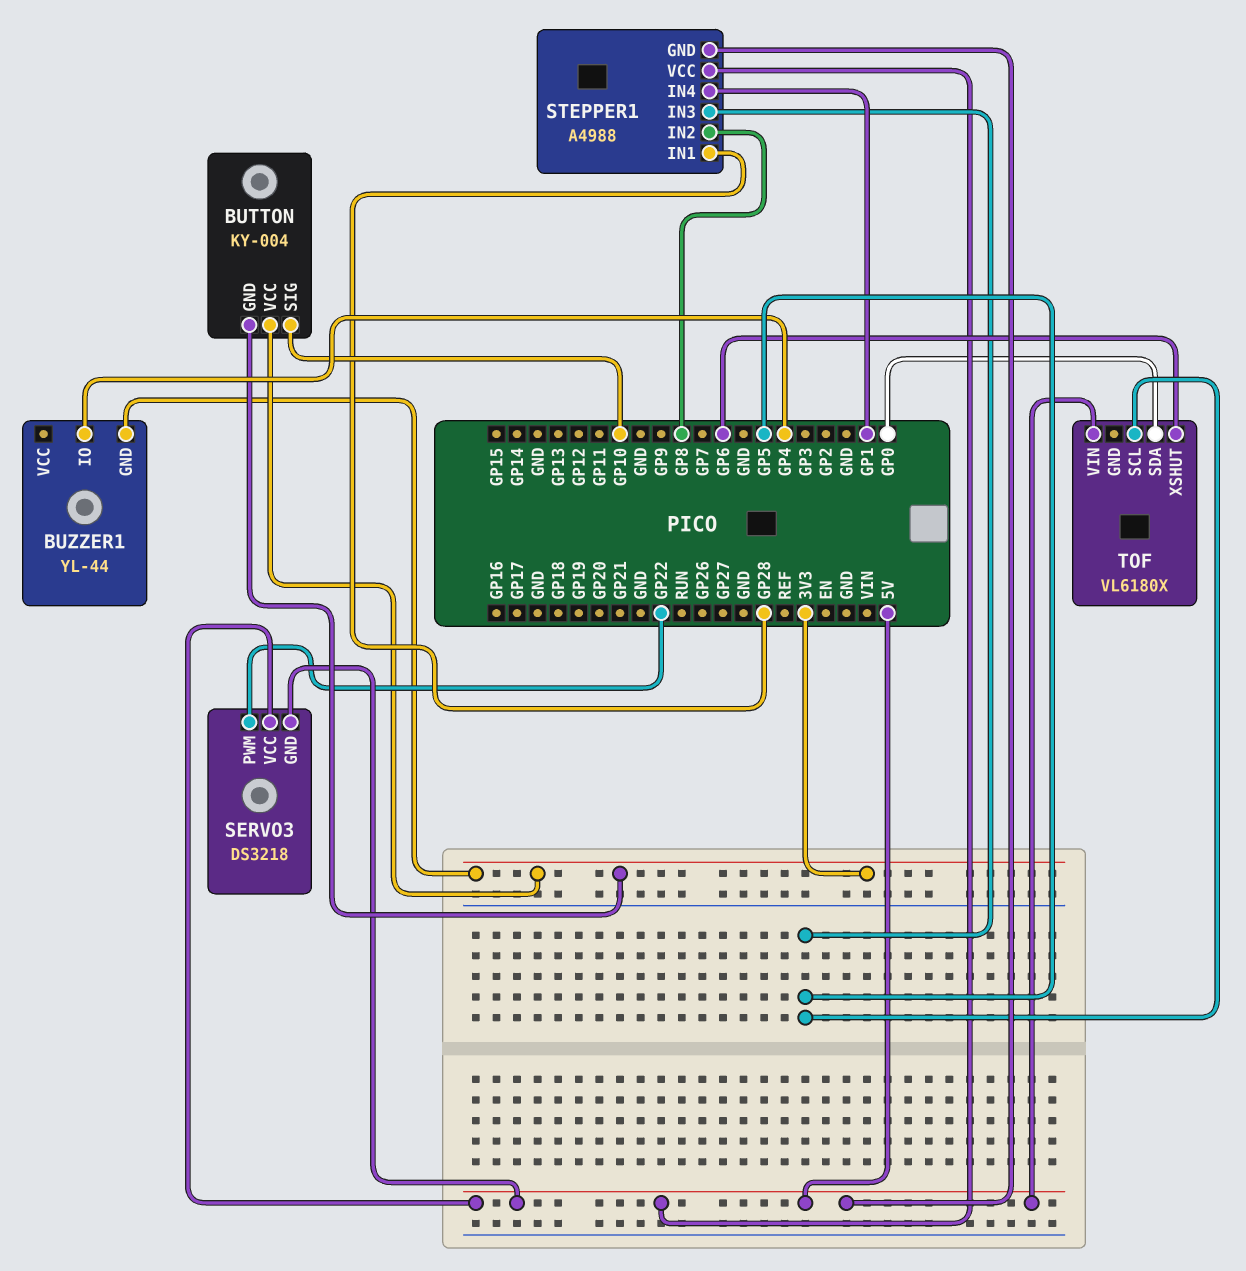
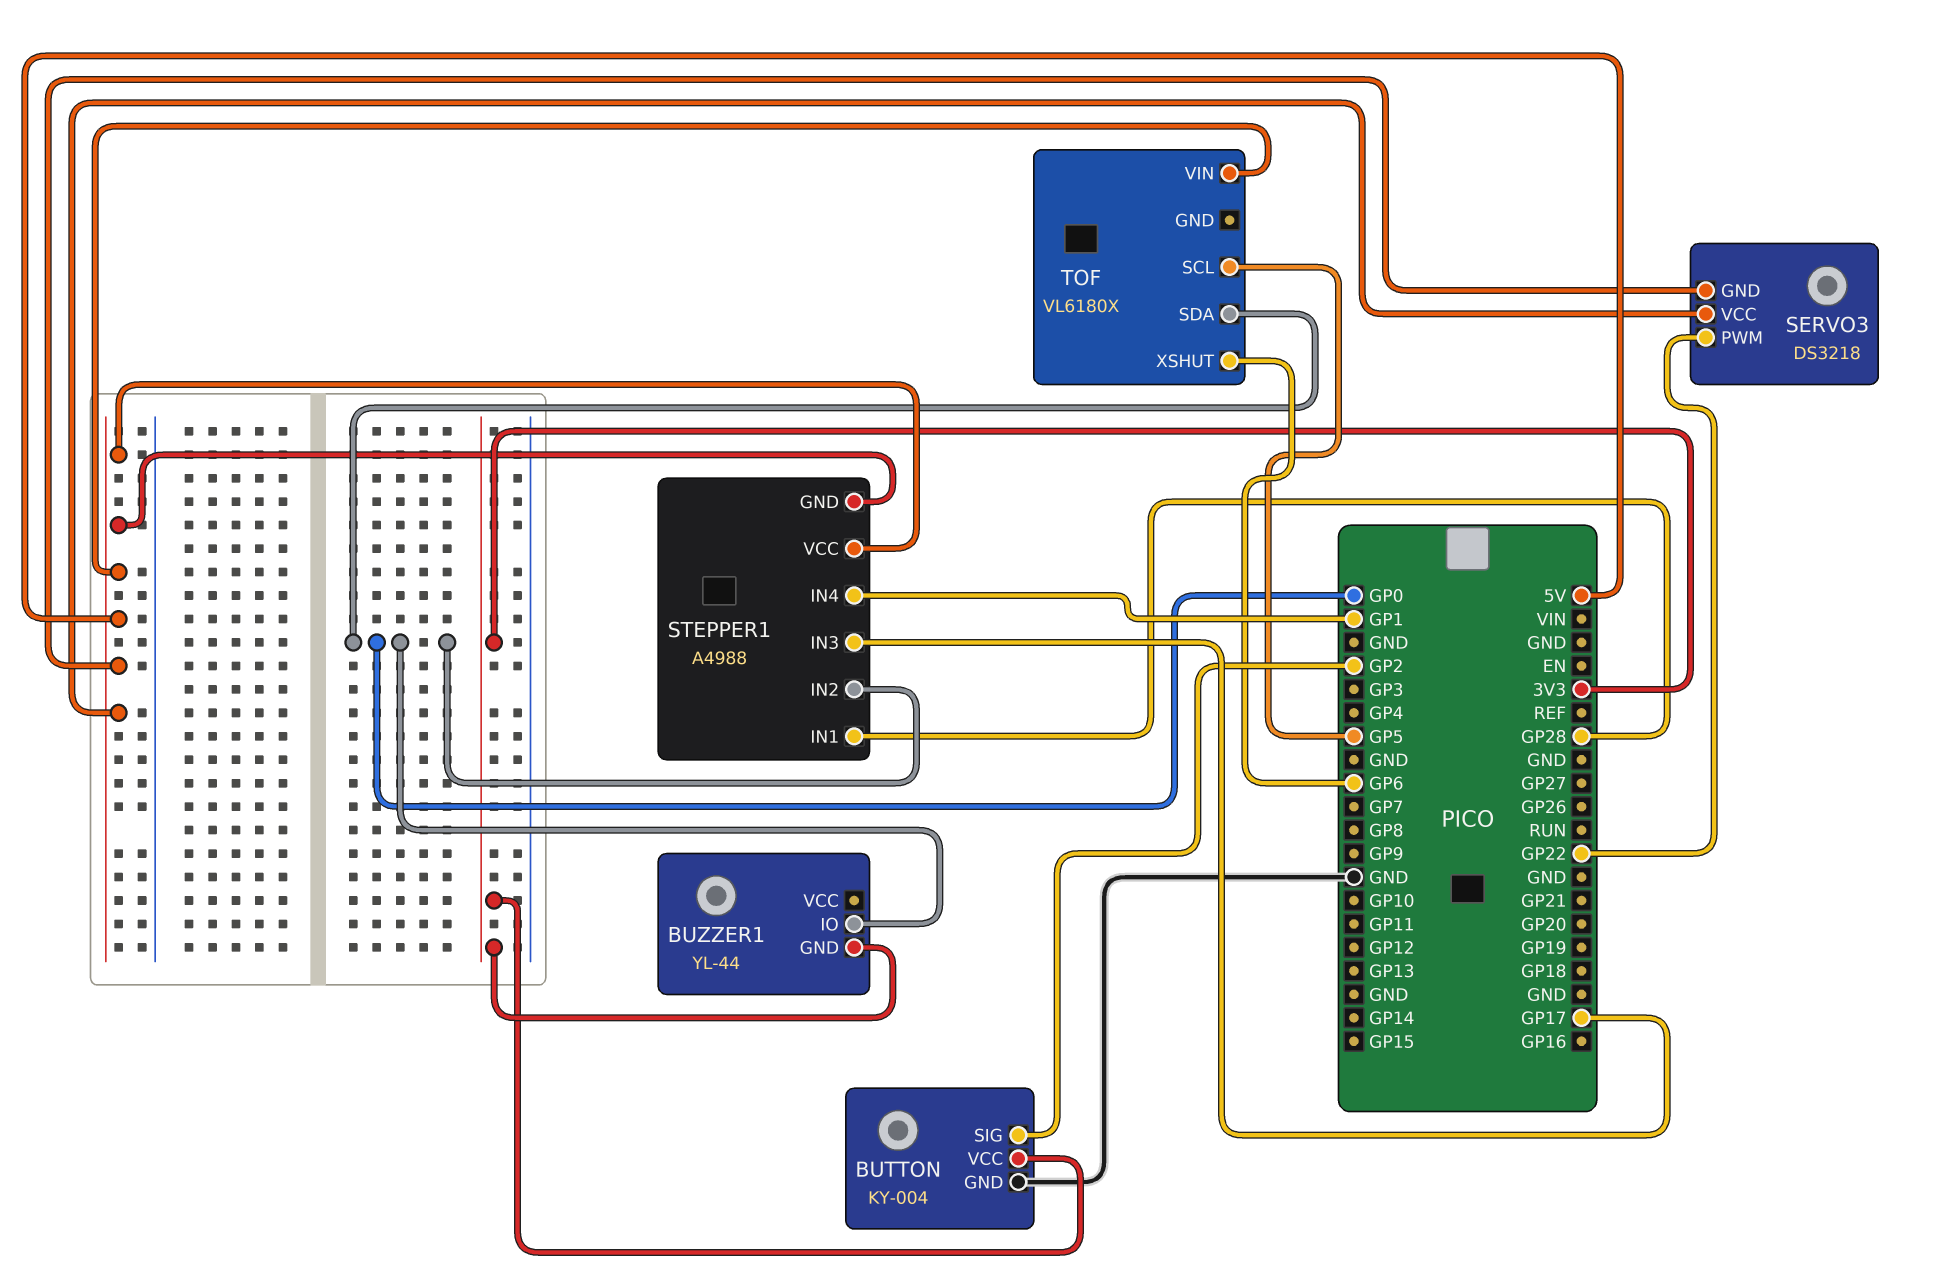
BUTTON pin GND: 3V3 -> GND
BUTTON pin SIG: GP10 -> GP2
BUZZER1 pin IO: GP4 -> GP0
STEPPER1 pin IN2: GP8 -> GP0
STEPPER1 pin IN3: GP5 -> GP17

